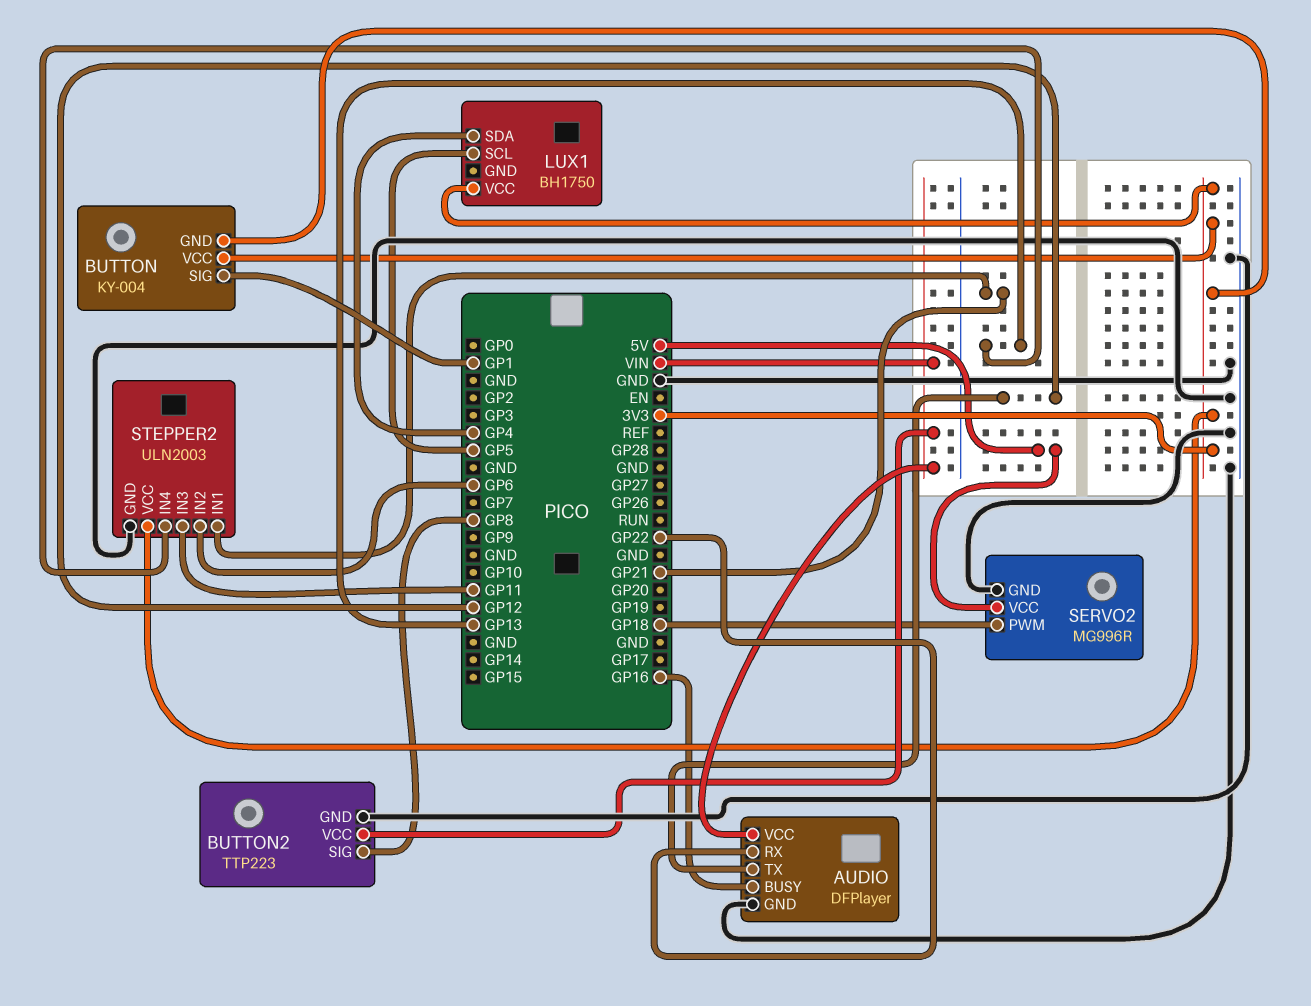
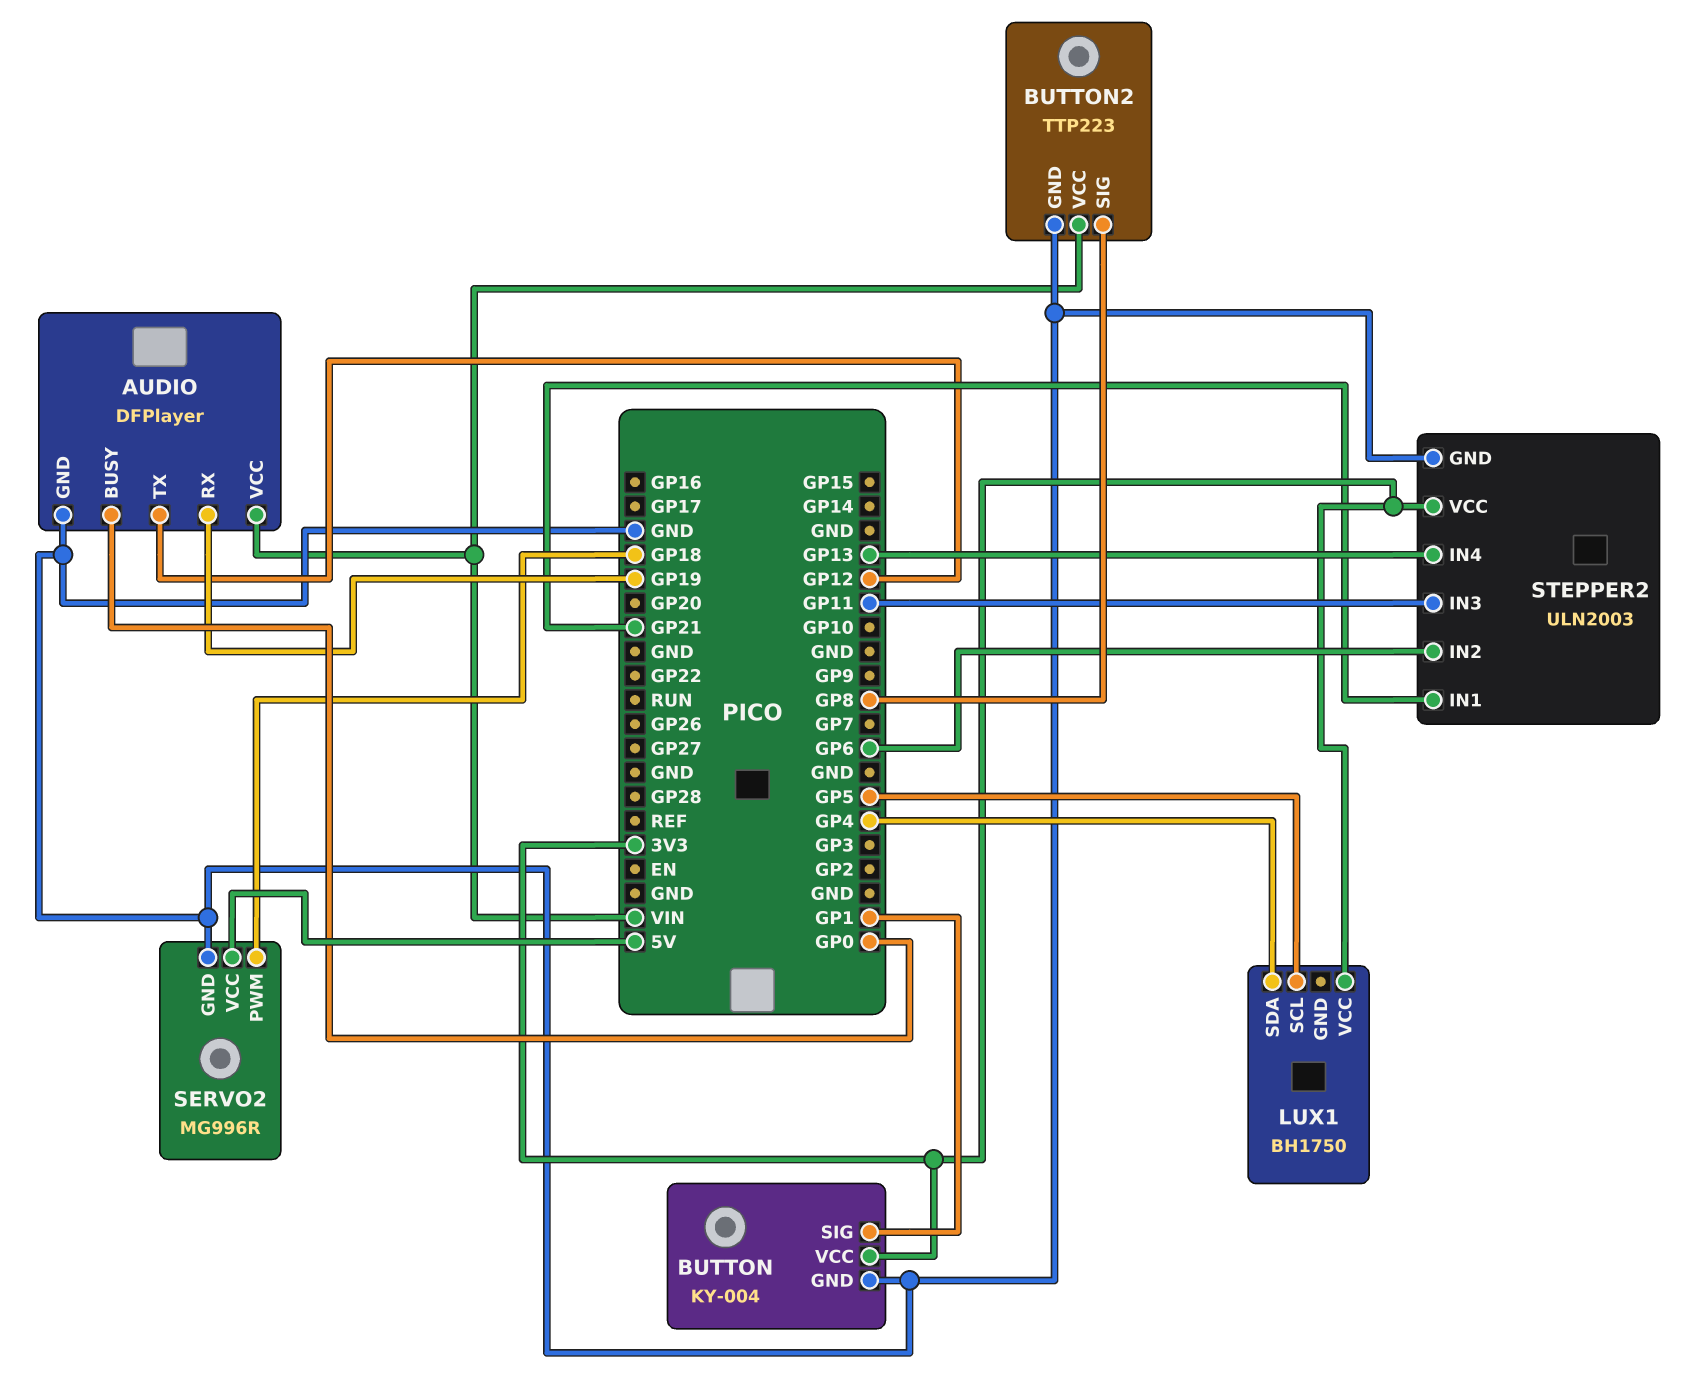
AUDIO pin BUSY: GP16 -> GP0
AUDIO pin RX: GP22 -> GP19
BUTTON pin GND: 3V3 -> GND

